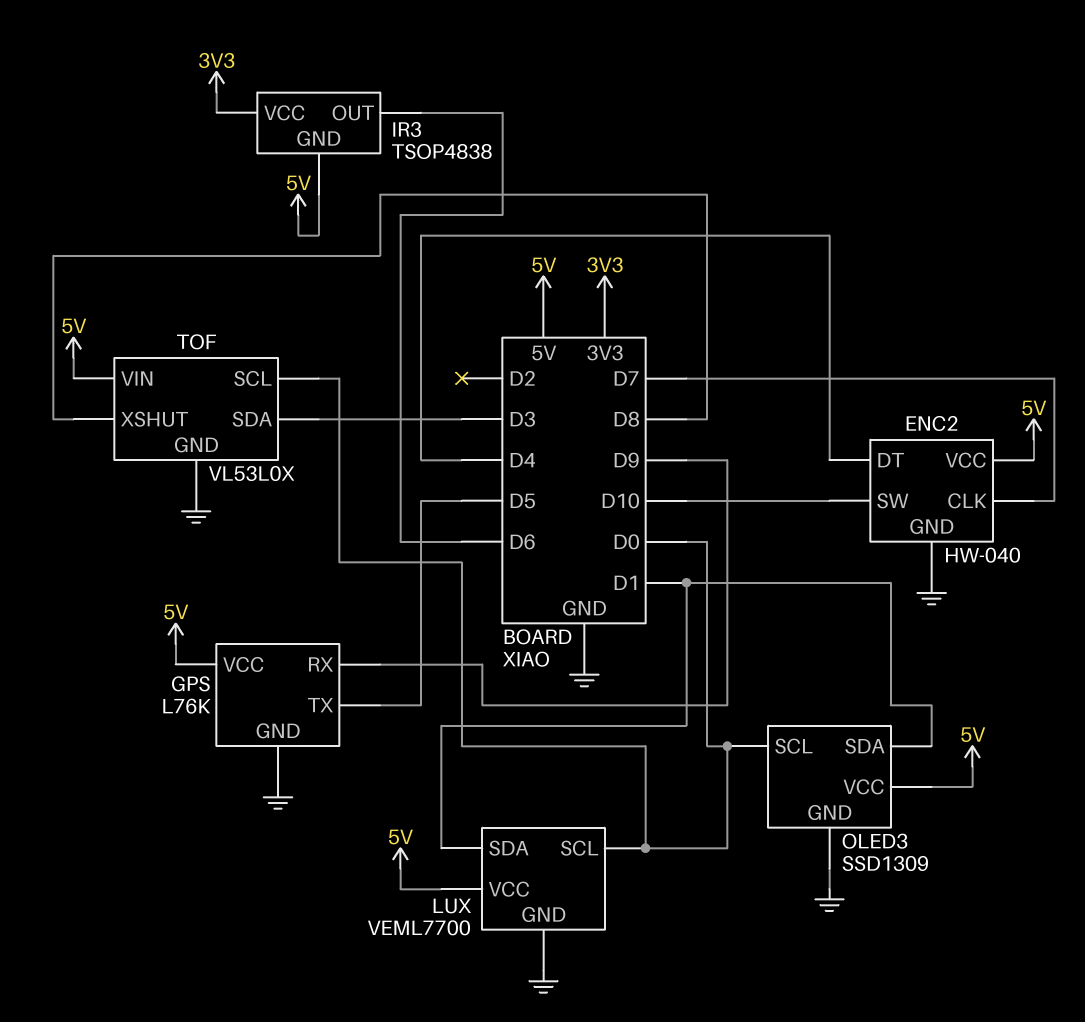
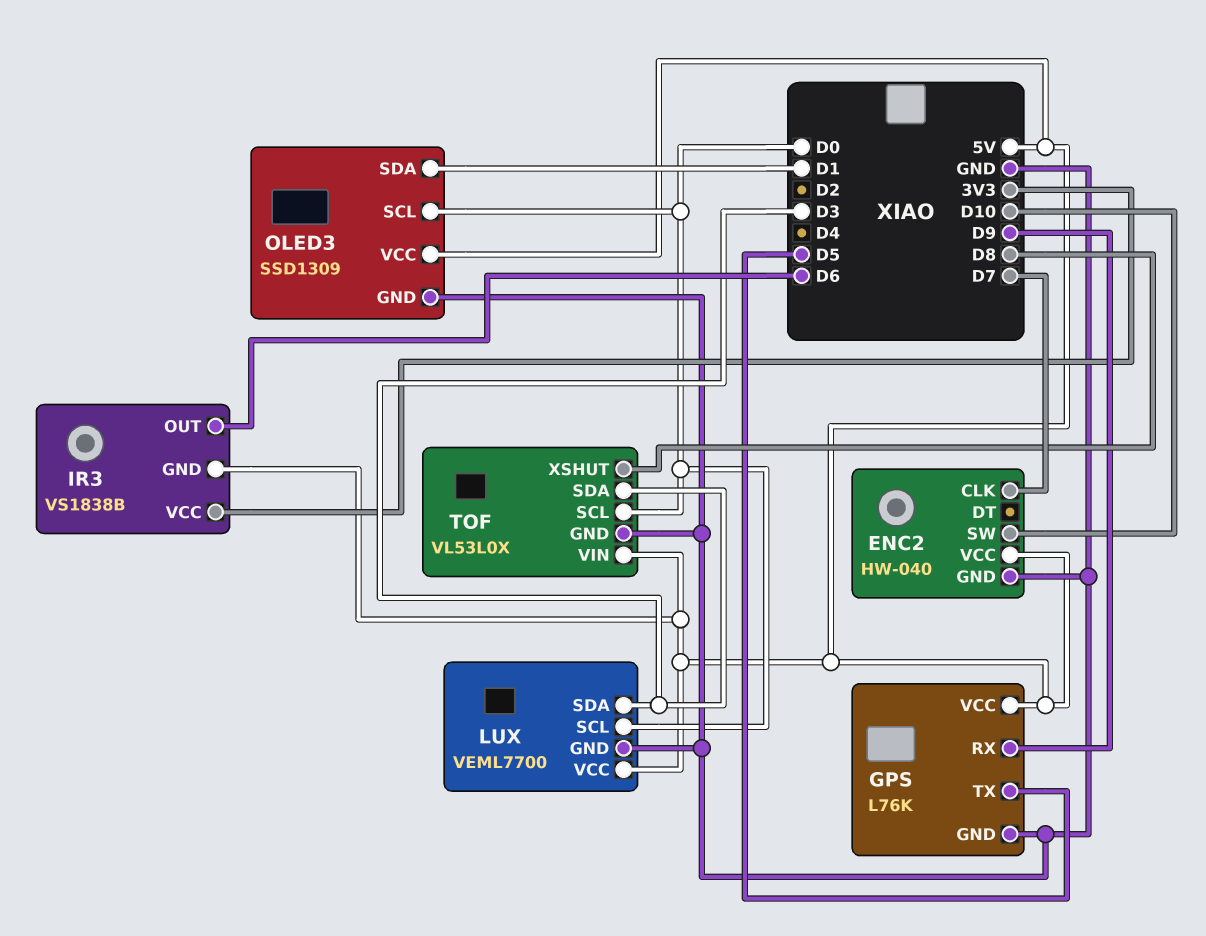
ENC2 pin DT: D4 -> none
IR3: TSOP4838 -> VS1838B
LUX pin SDA: D1 -> D3

